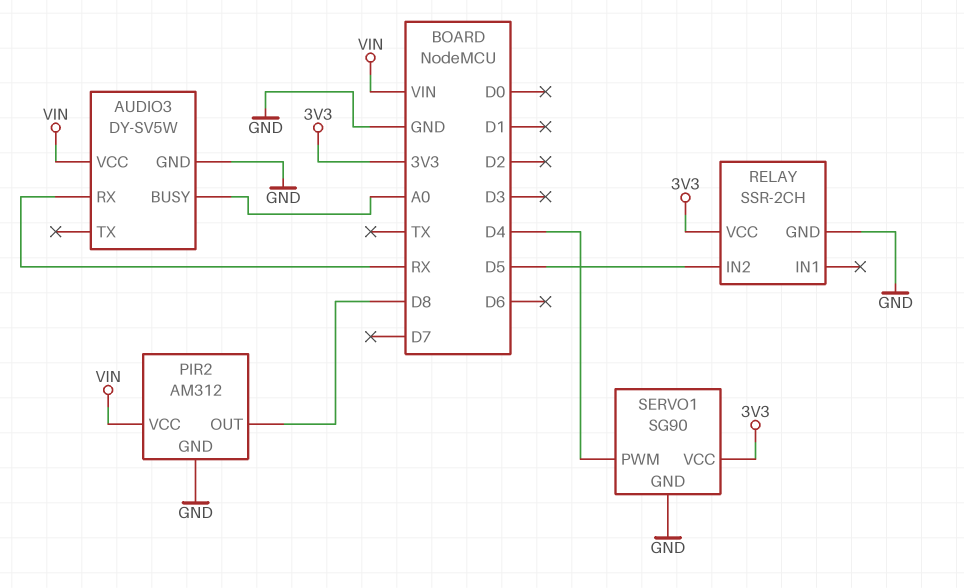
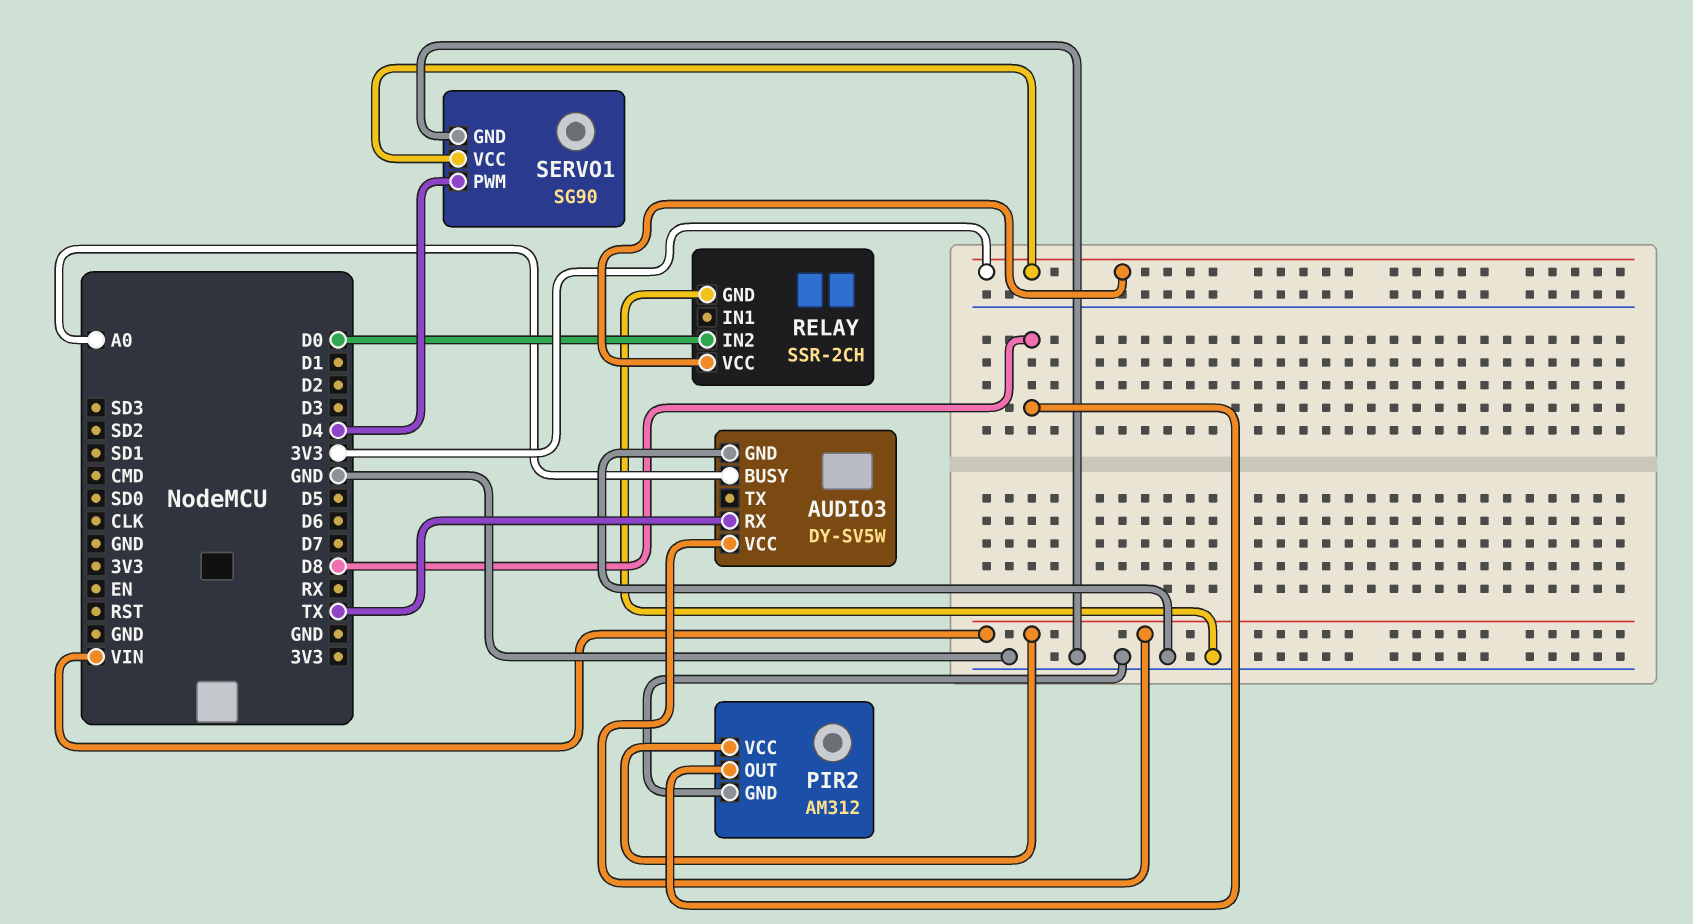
AUDIO3 pin RX: RX -> TX
RELAY pin IN2: D5 -> D0

